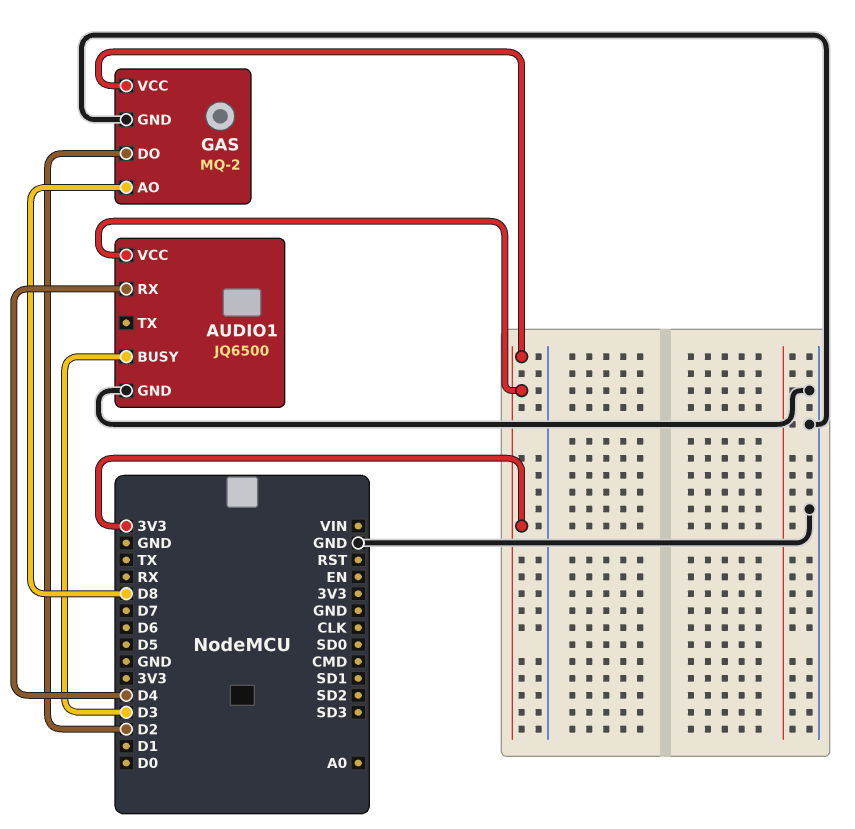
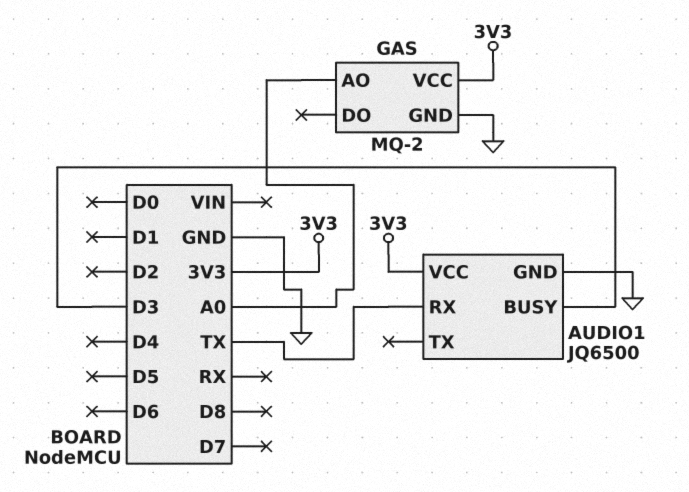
AUDIO1 pin RX: D4 -> TX
GAS pin AO: D8 -> A0
GAS pin DO: D2 -> none

